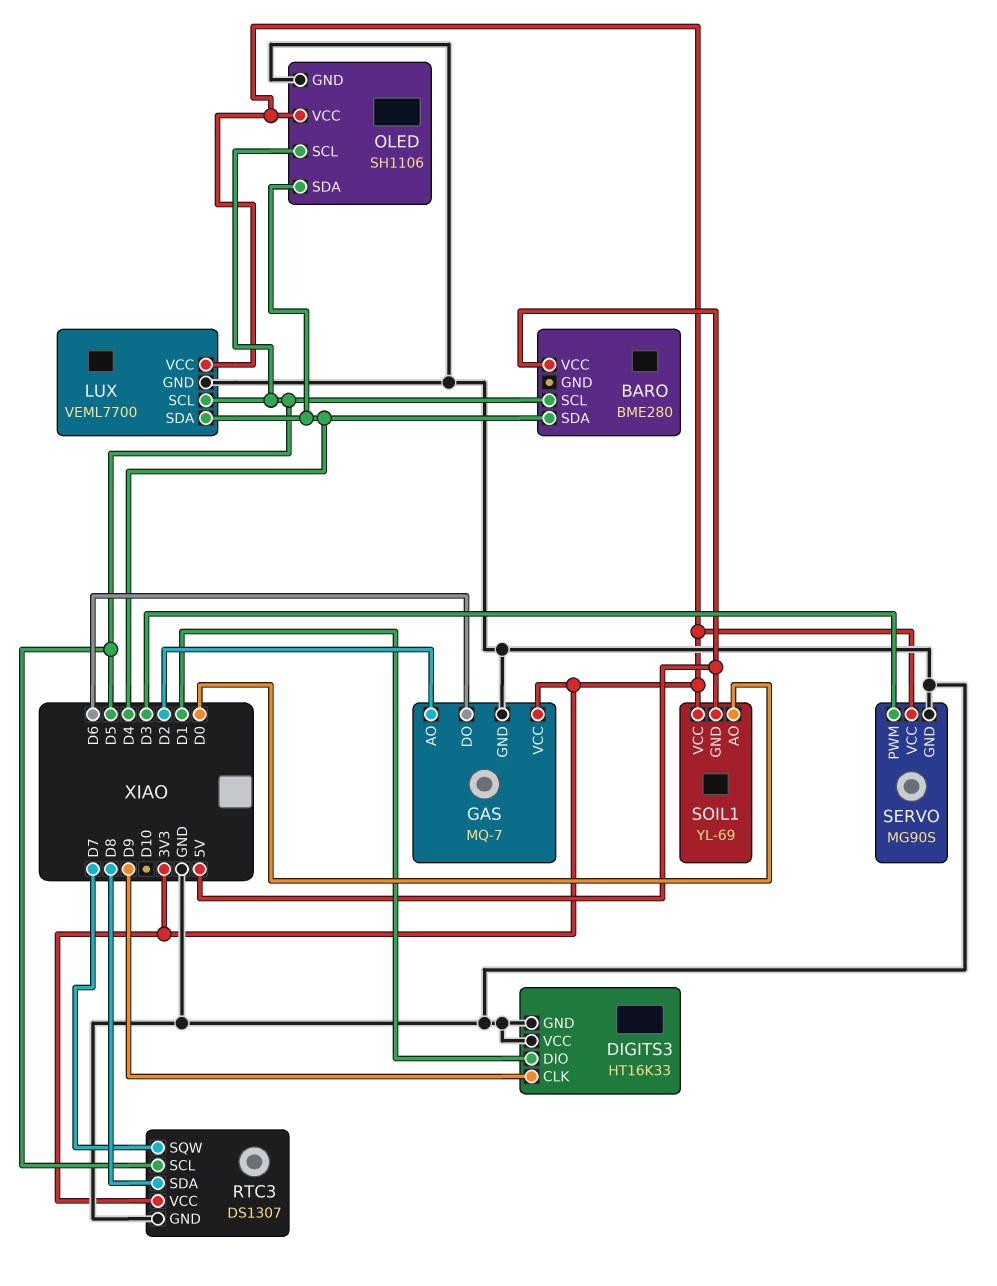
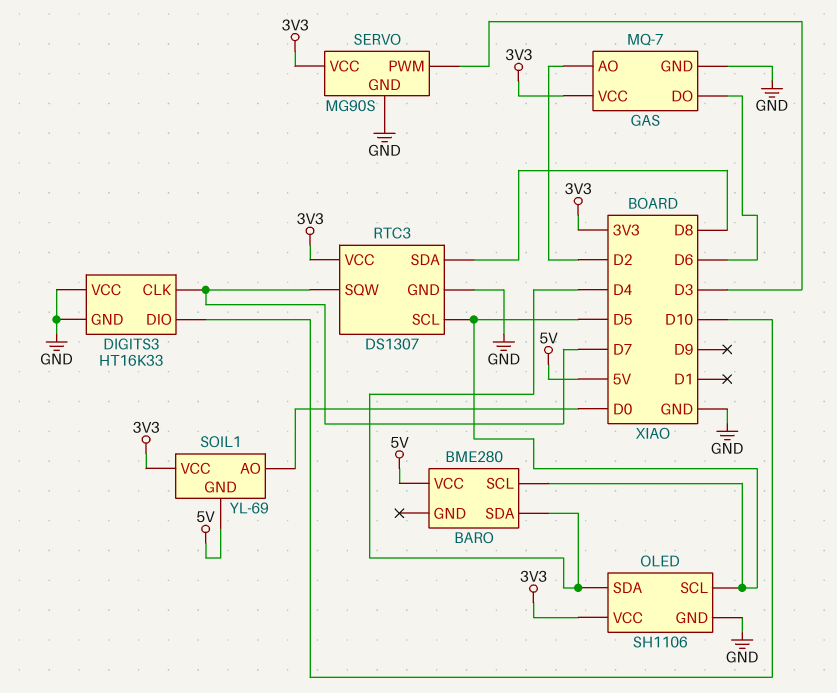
DIGITS3 pin CLK: D9 -> D7
DIGITS3 pin DIO: D1 -> D10
LUX: VEML7700 -> none
LUX pin GND: GND -> none
LUX pin SCL: D5 -> none
LUX pin SDA: D4 -> none
LUX pin VCC: 3V3 -> none

